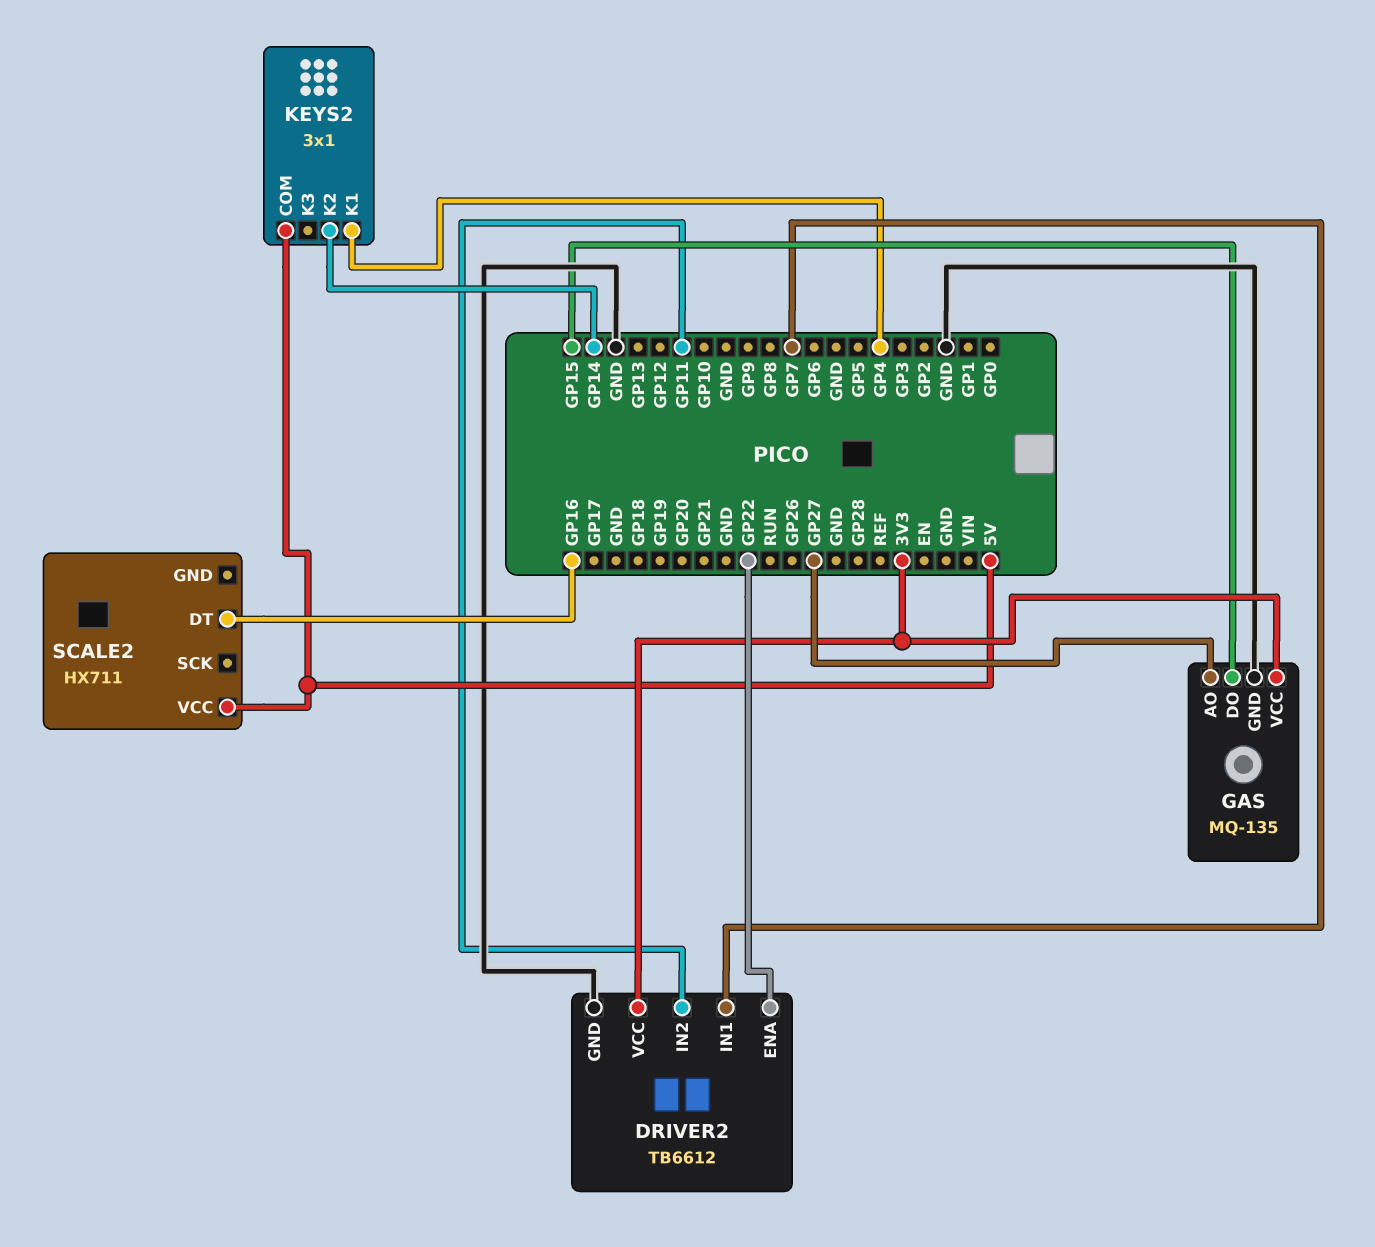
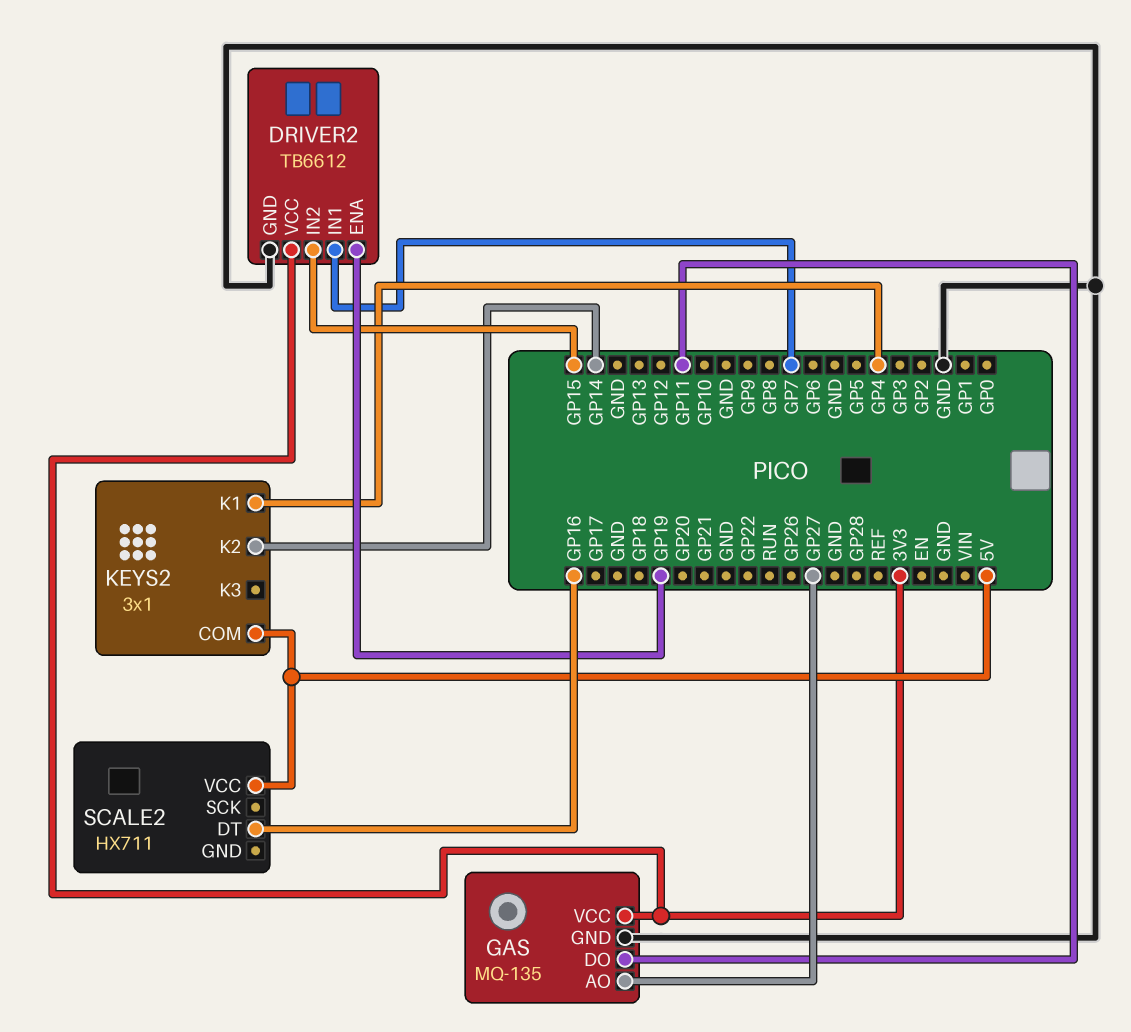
DRIVER2 pin ENA: GP22 -> GP19
DRIVER2 pin IN2: GP11 -> GP15
GAS pin DO: GP15 -> GP11

